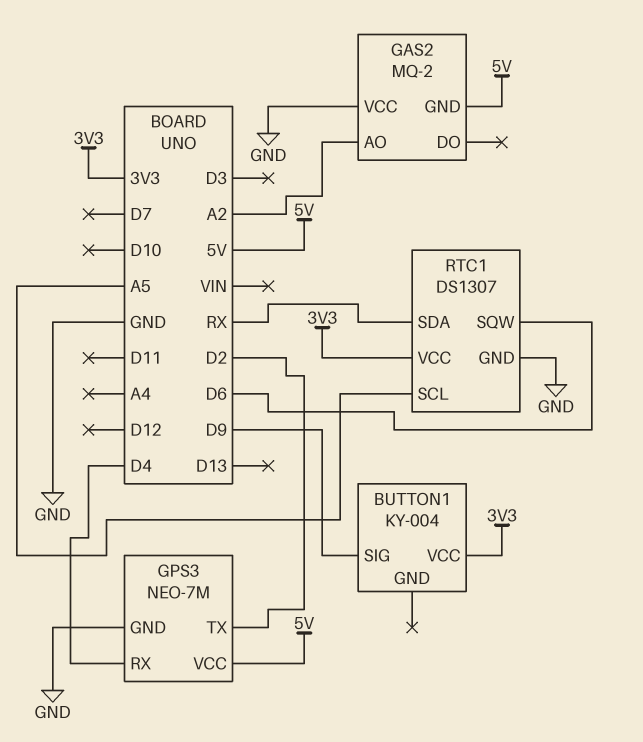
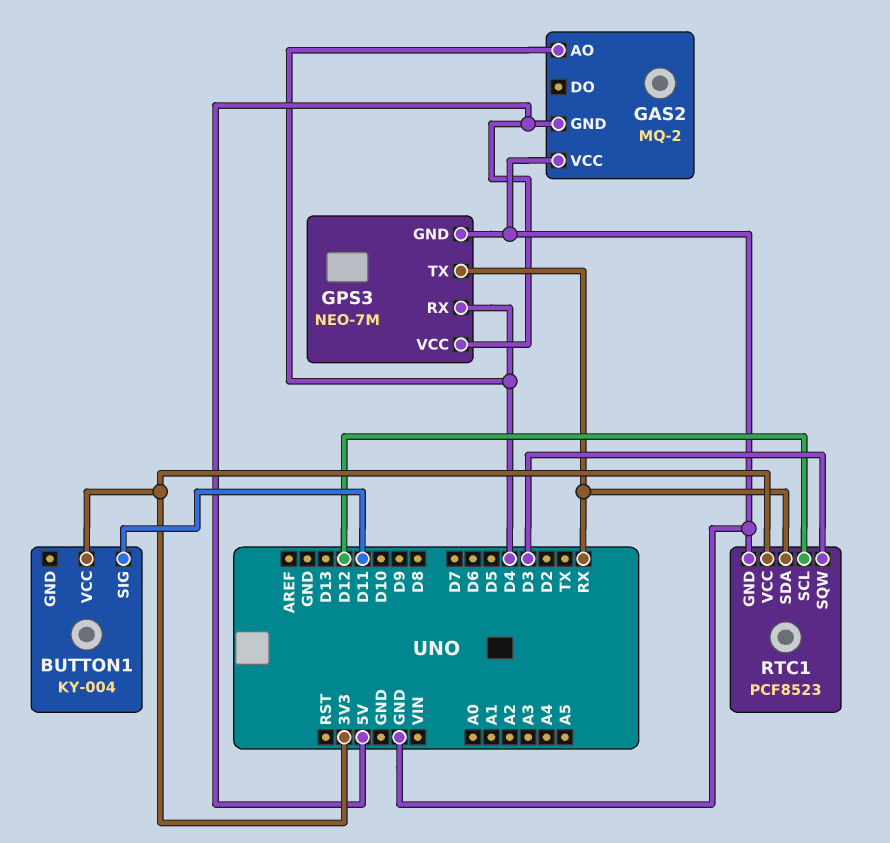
BUTTON1 pin SIG: D9 -> D11
GAS2 pin AO: A2 -> D4
GPS3 pin TX: D2 -> RX
RTC1: DS1307 -> PCF8523
RTC1 pin SCL: A5 -> D12
RTC1 pin SQW: D6 -> D3

